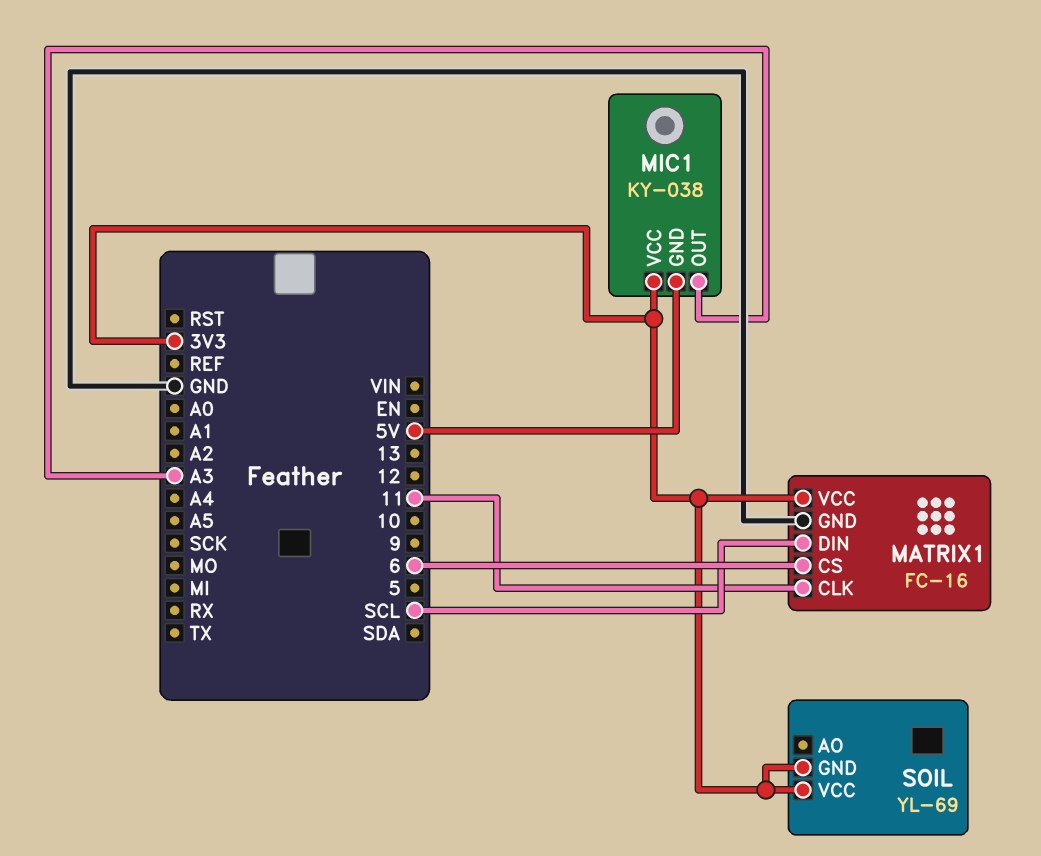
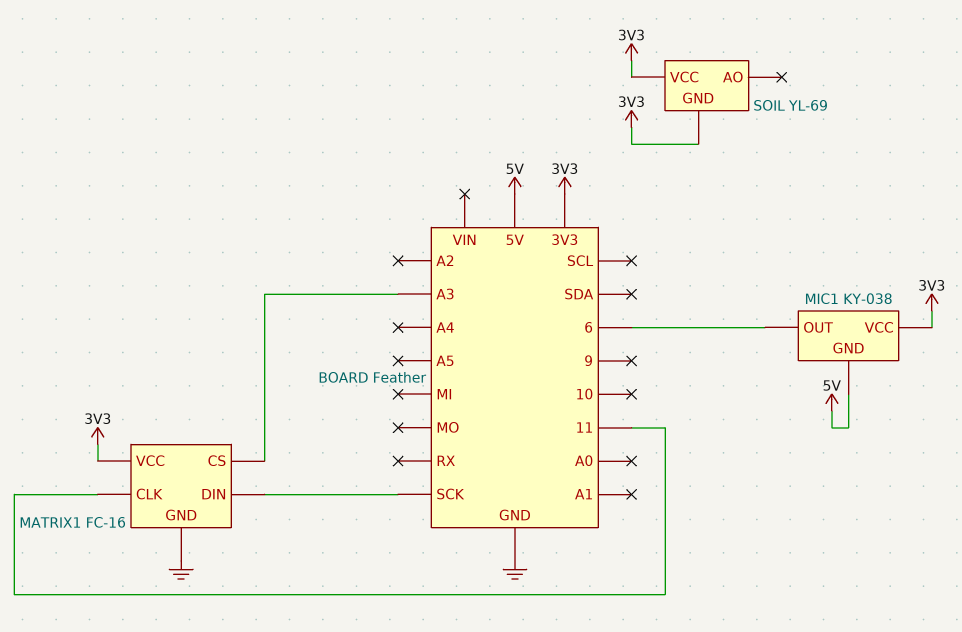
MATRIX1 pin CS: 6 -> A3
MATRIX1 pin DIN: SCL -> SCK
MIC1 pin OUT: A3 -> 6

